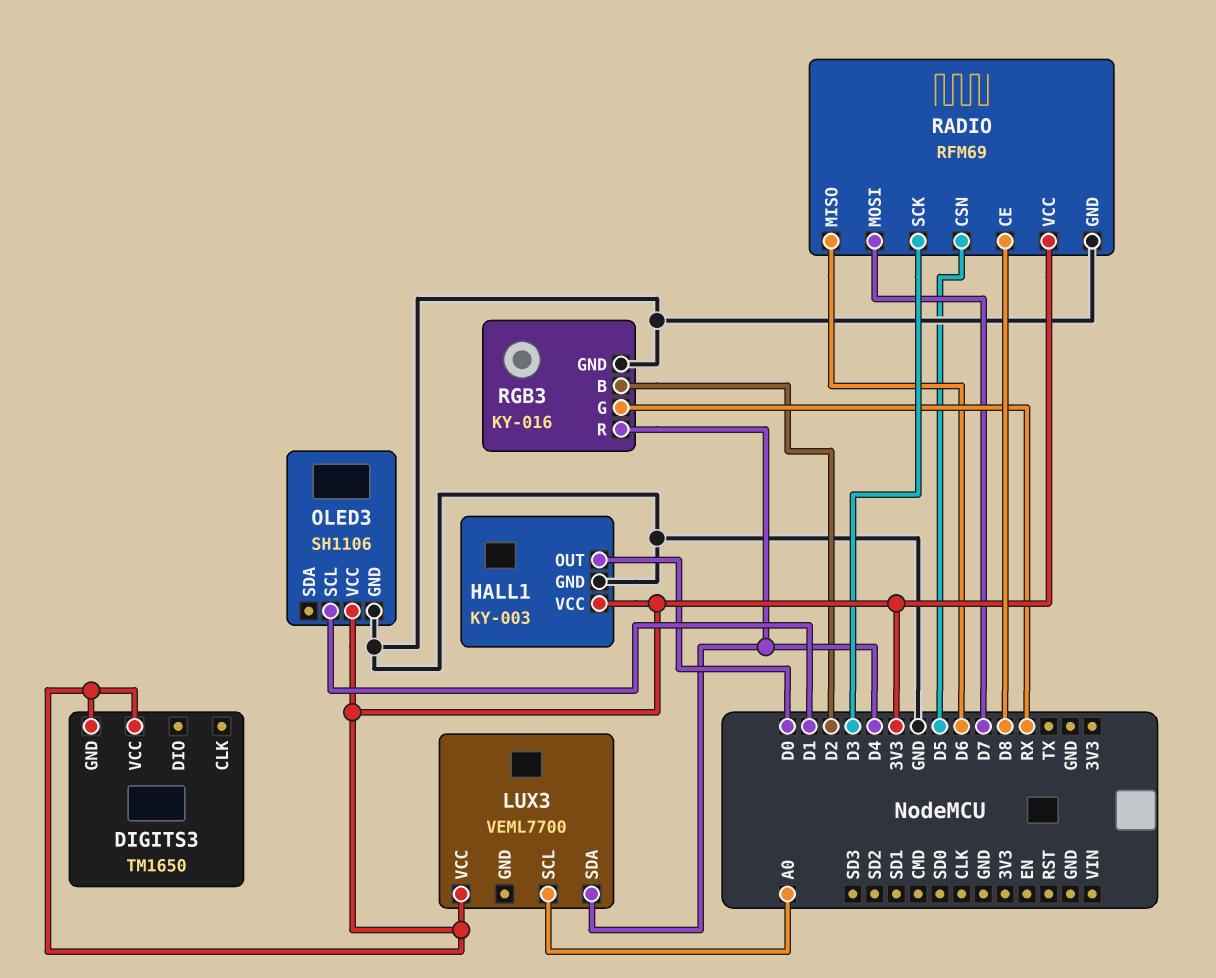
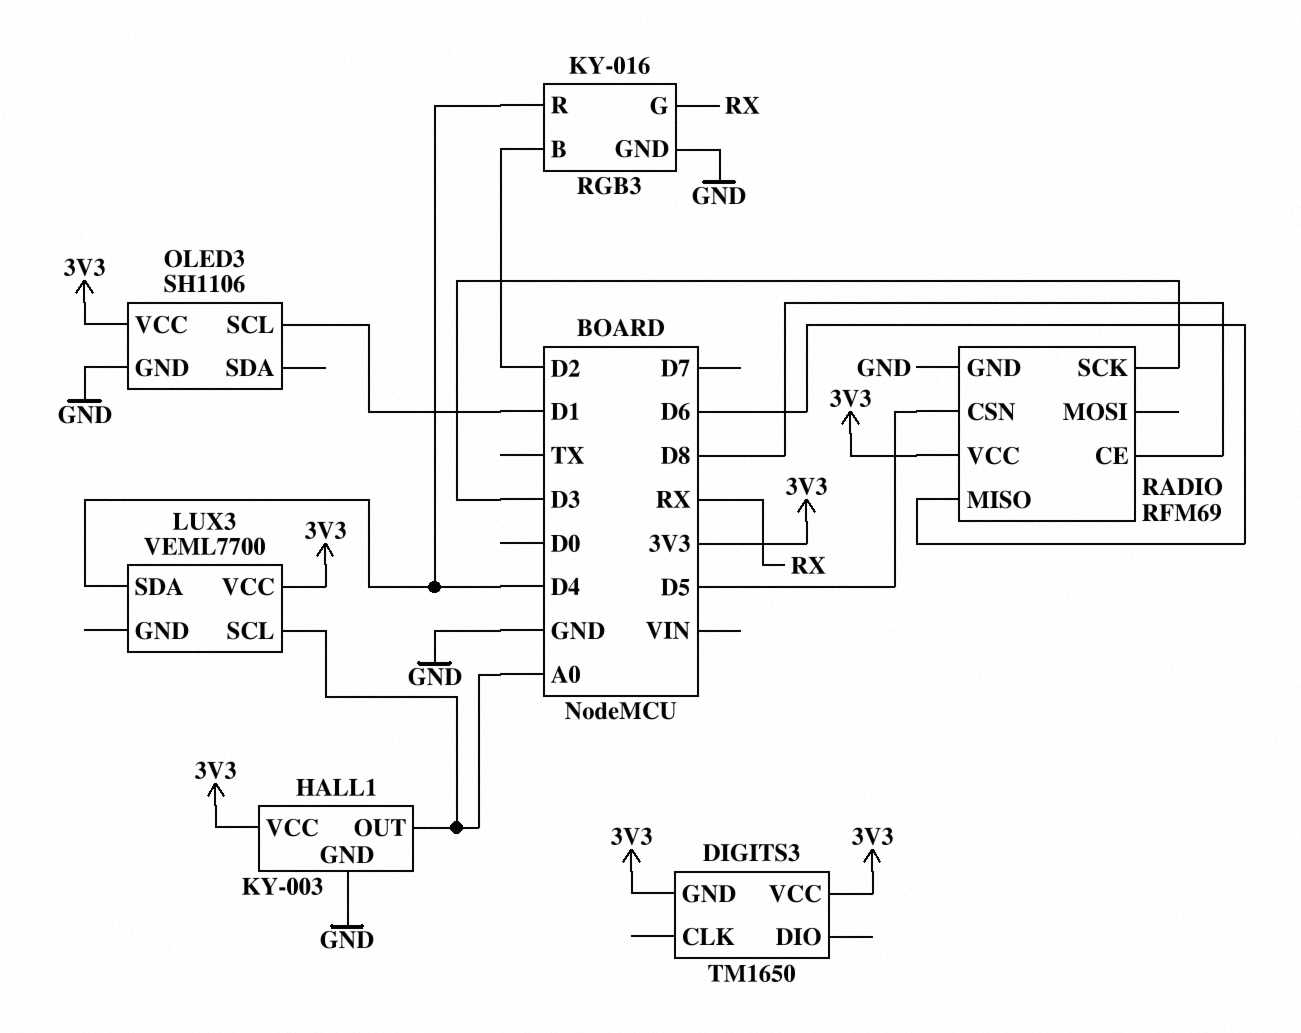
HALL1 pin OUT: D0 -> A0
RADIO pin MOSI: D7 -> none

